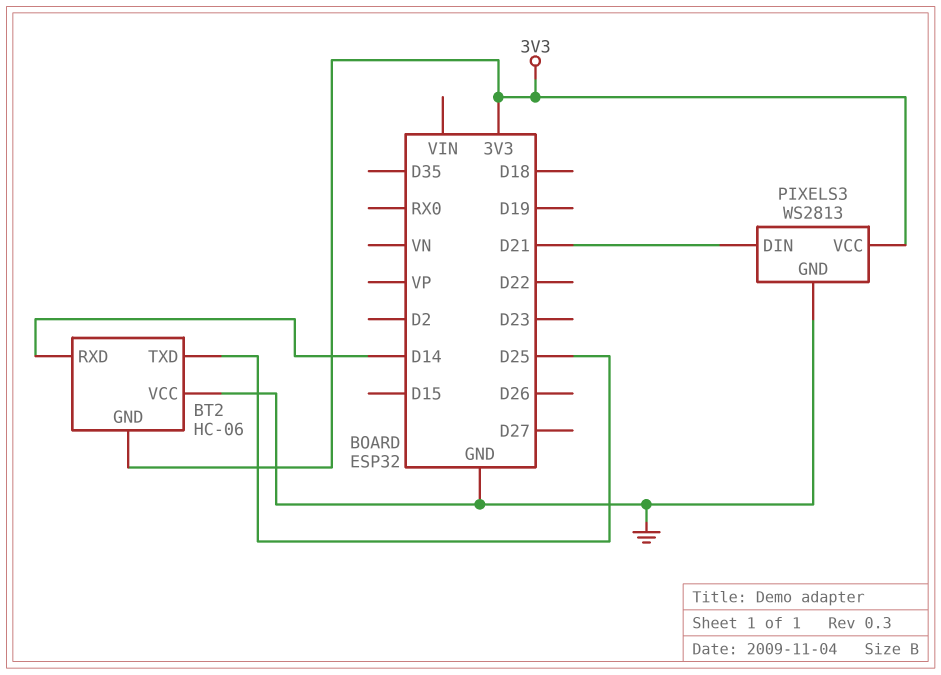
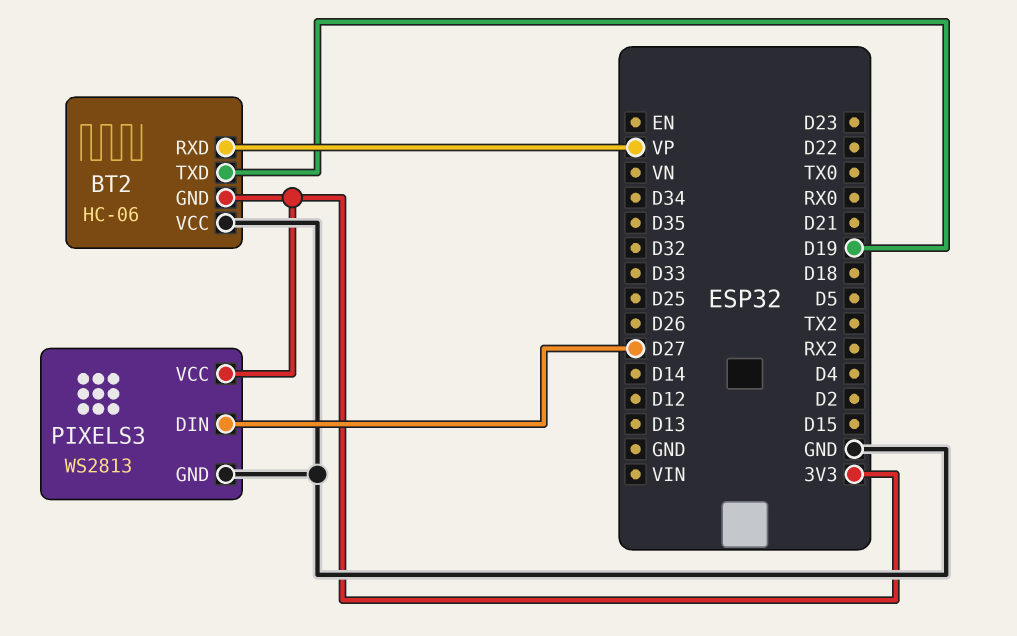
BT2 pin RXD: D14 -> VP
BT2 pin TXD: D25 -> D19
PIXELS3 pin DIN: D21 -> D27

